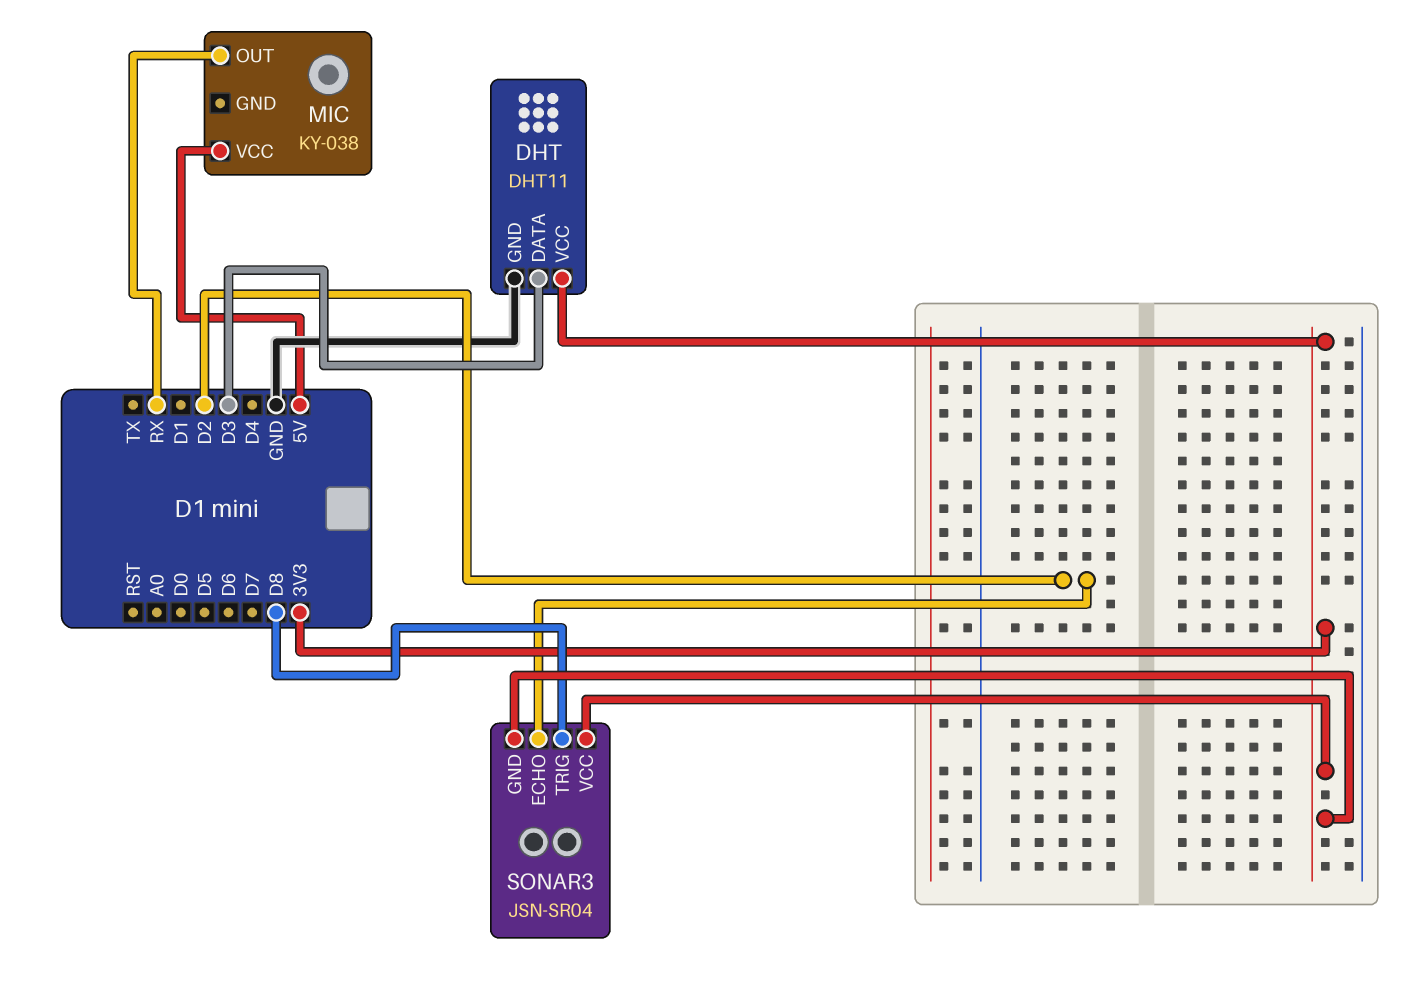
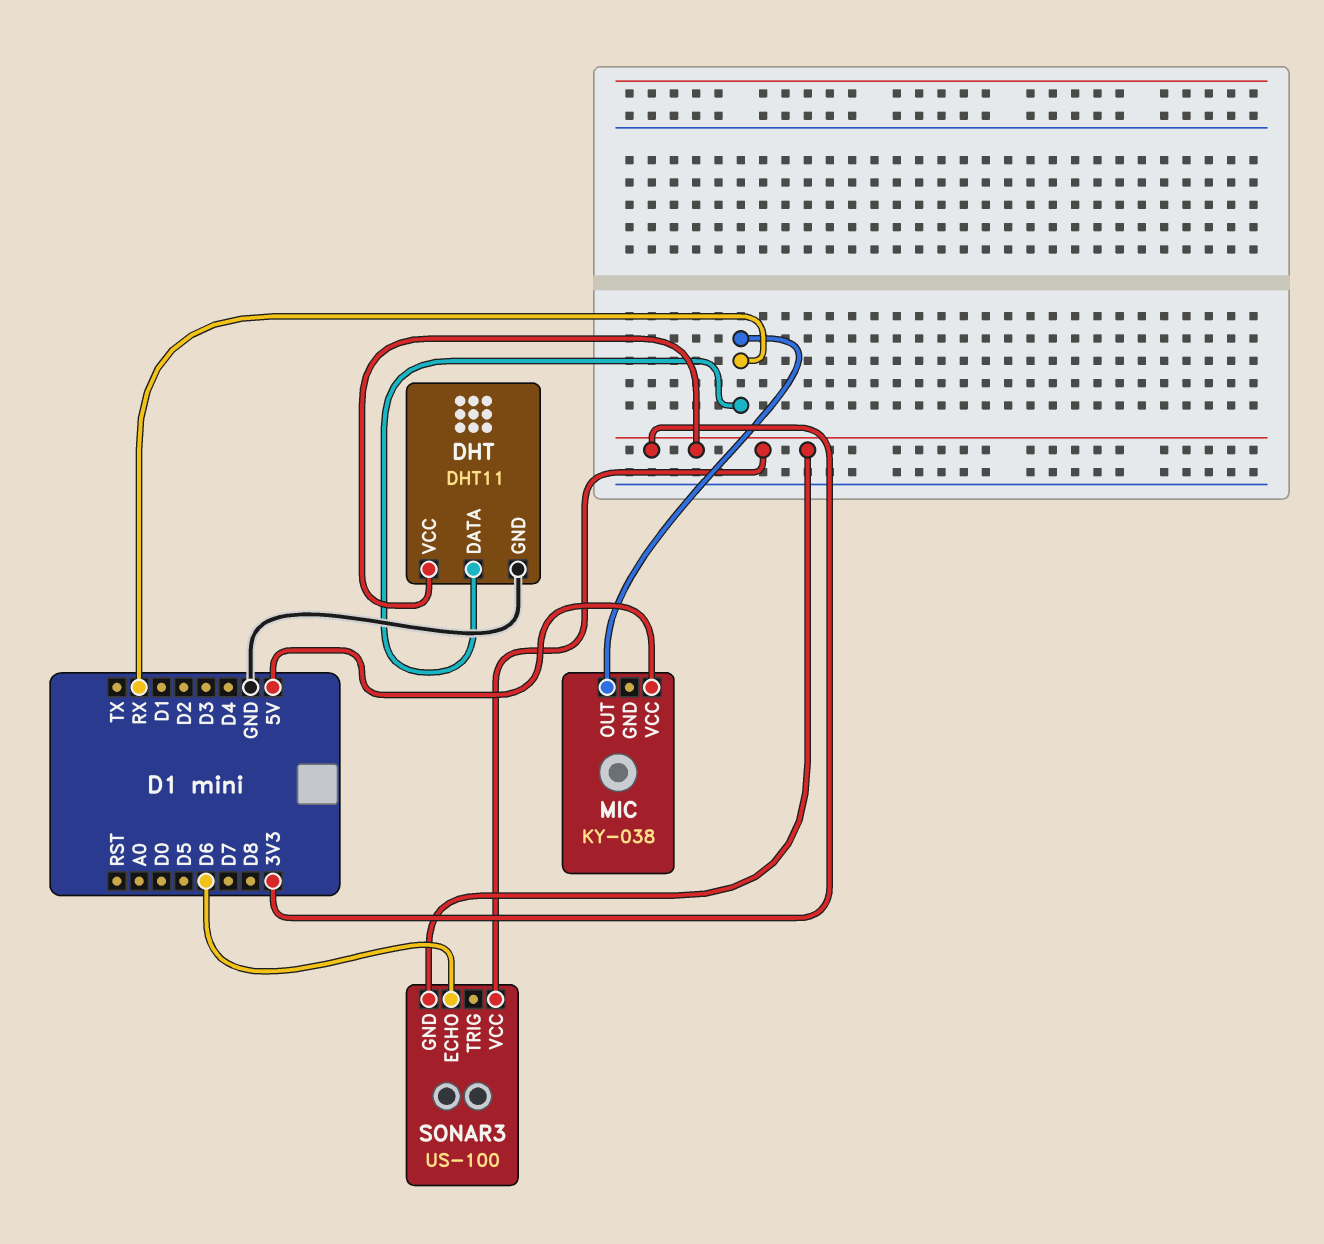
DHT pin DATA: D3 -> RX
SONAR3: JSN-SR04 -> US-100
SONAR3 pin ECHO: D2 -> D6
SONAR3 pin TRIG: D8 -> none

